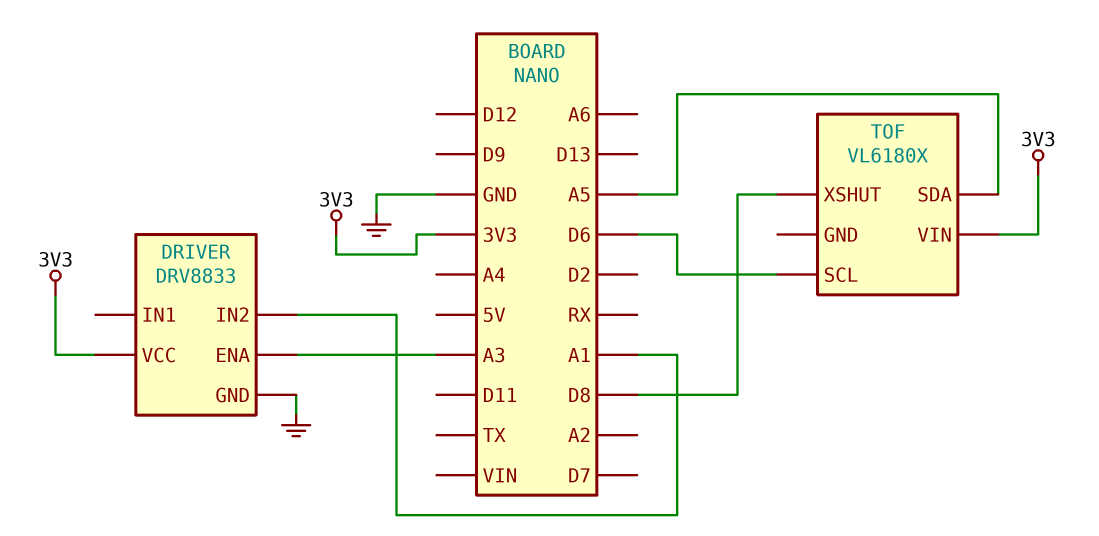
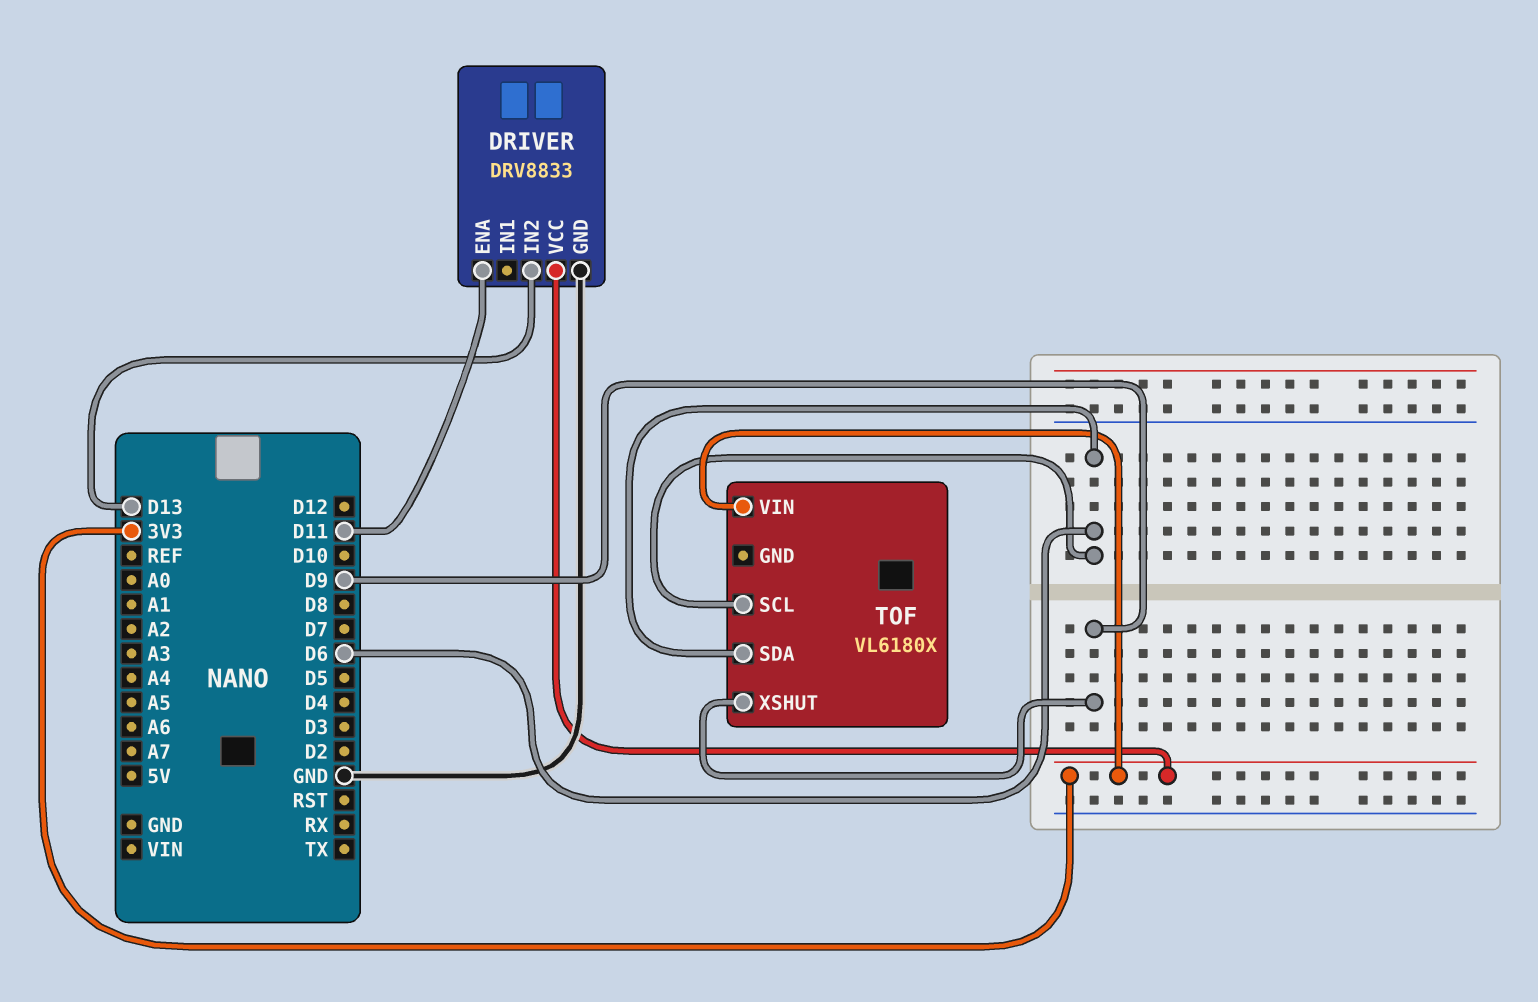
DRIVER pin ENA: A3 -> D11
DRIVER pin IN2: A1 -> D13
TOF pin SDA: A5 -> D6
TOF pin XSHUT: D8 -> D9

